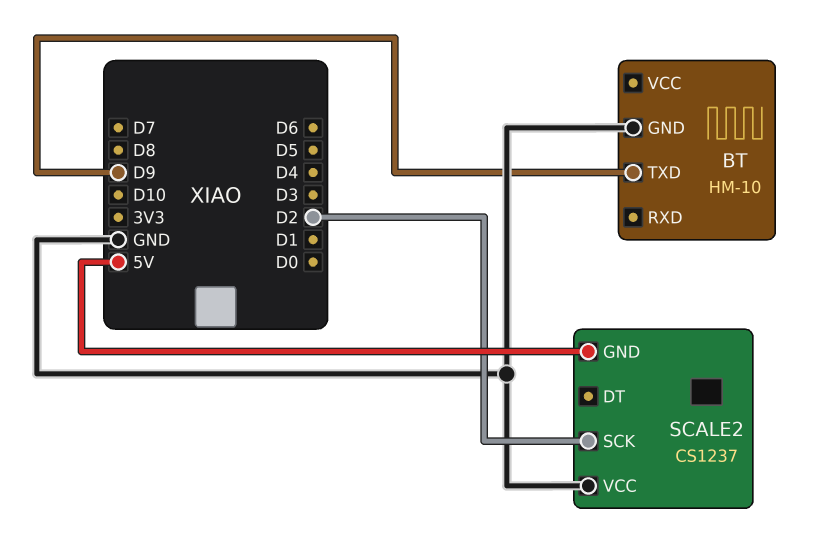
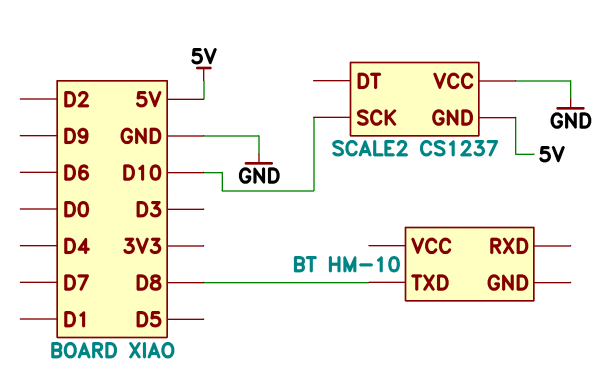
BT pin GND: GND -> none
BT pin TXD: D9 -> D8
SCALE2 pin SCK: D2 -> D10

